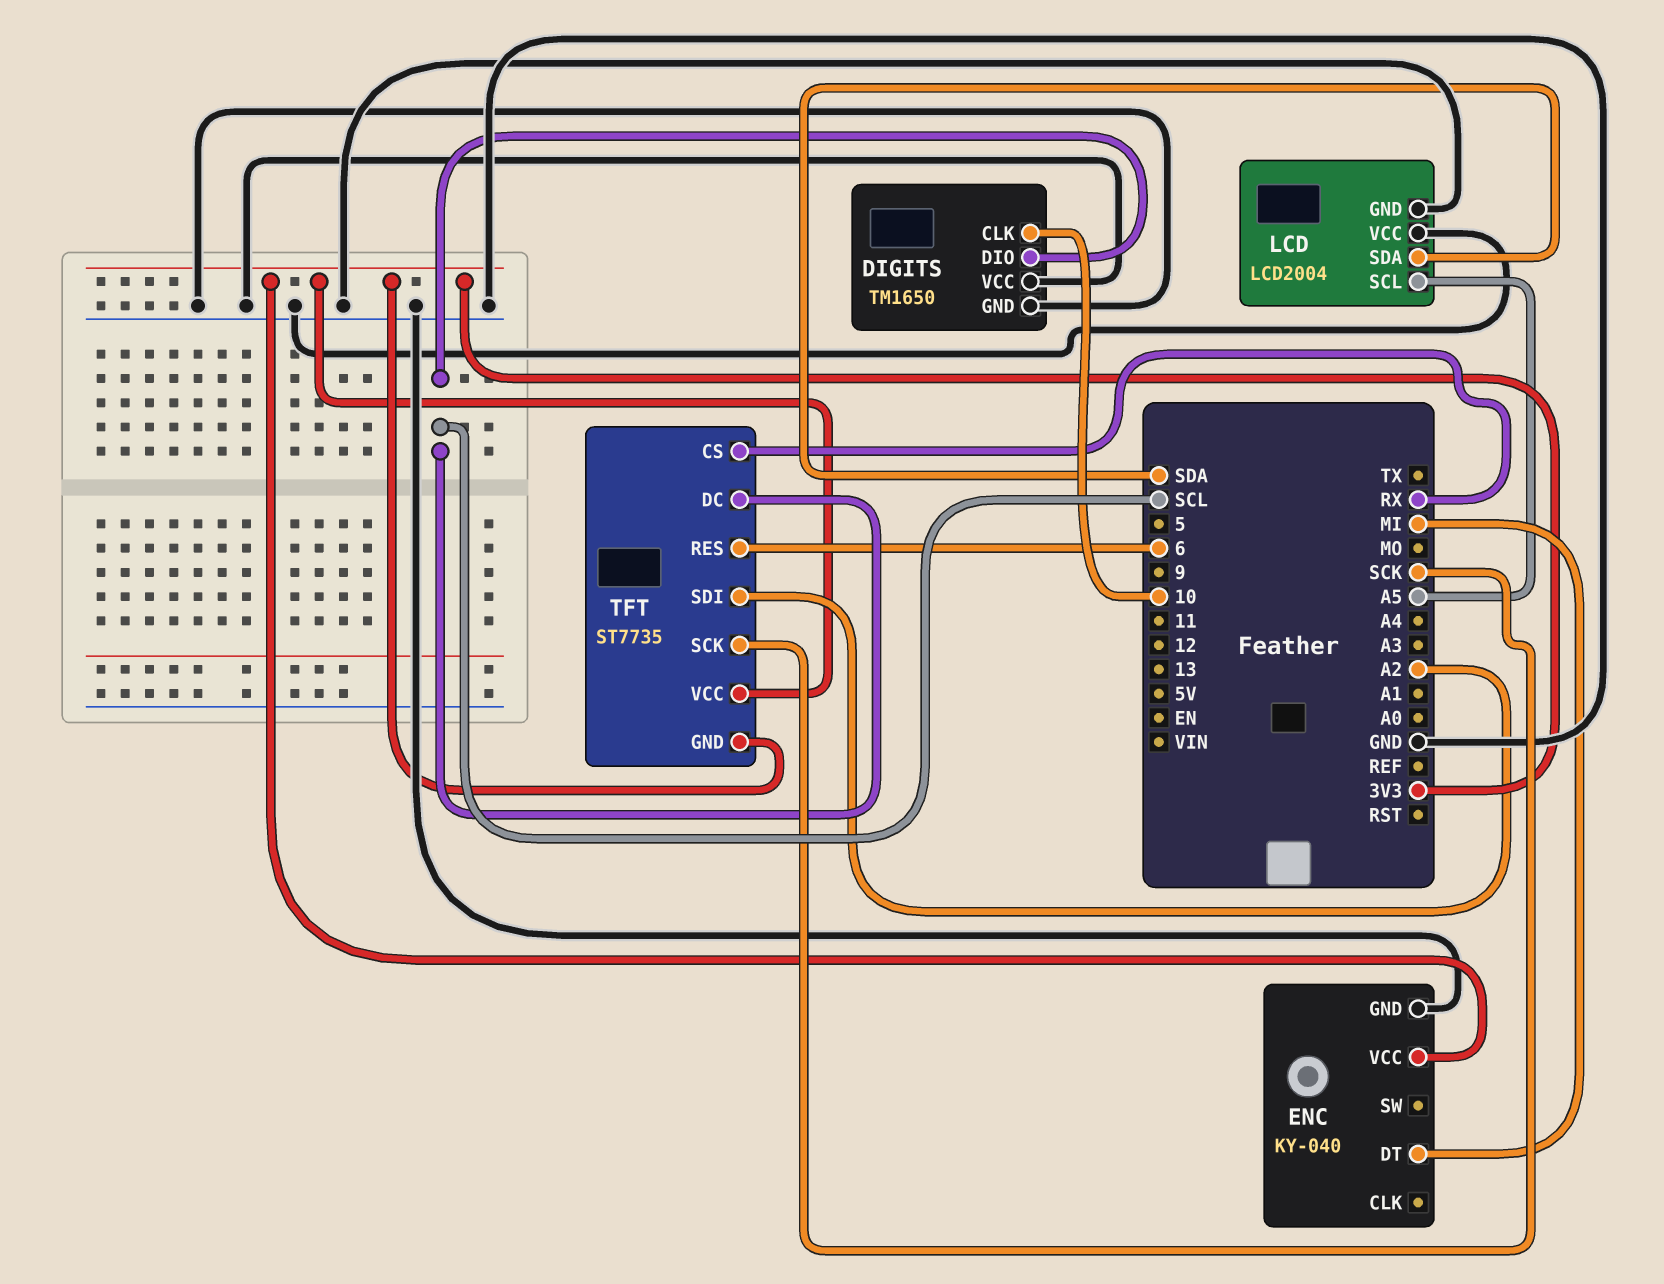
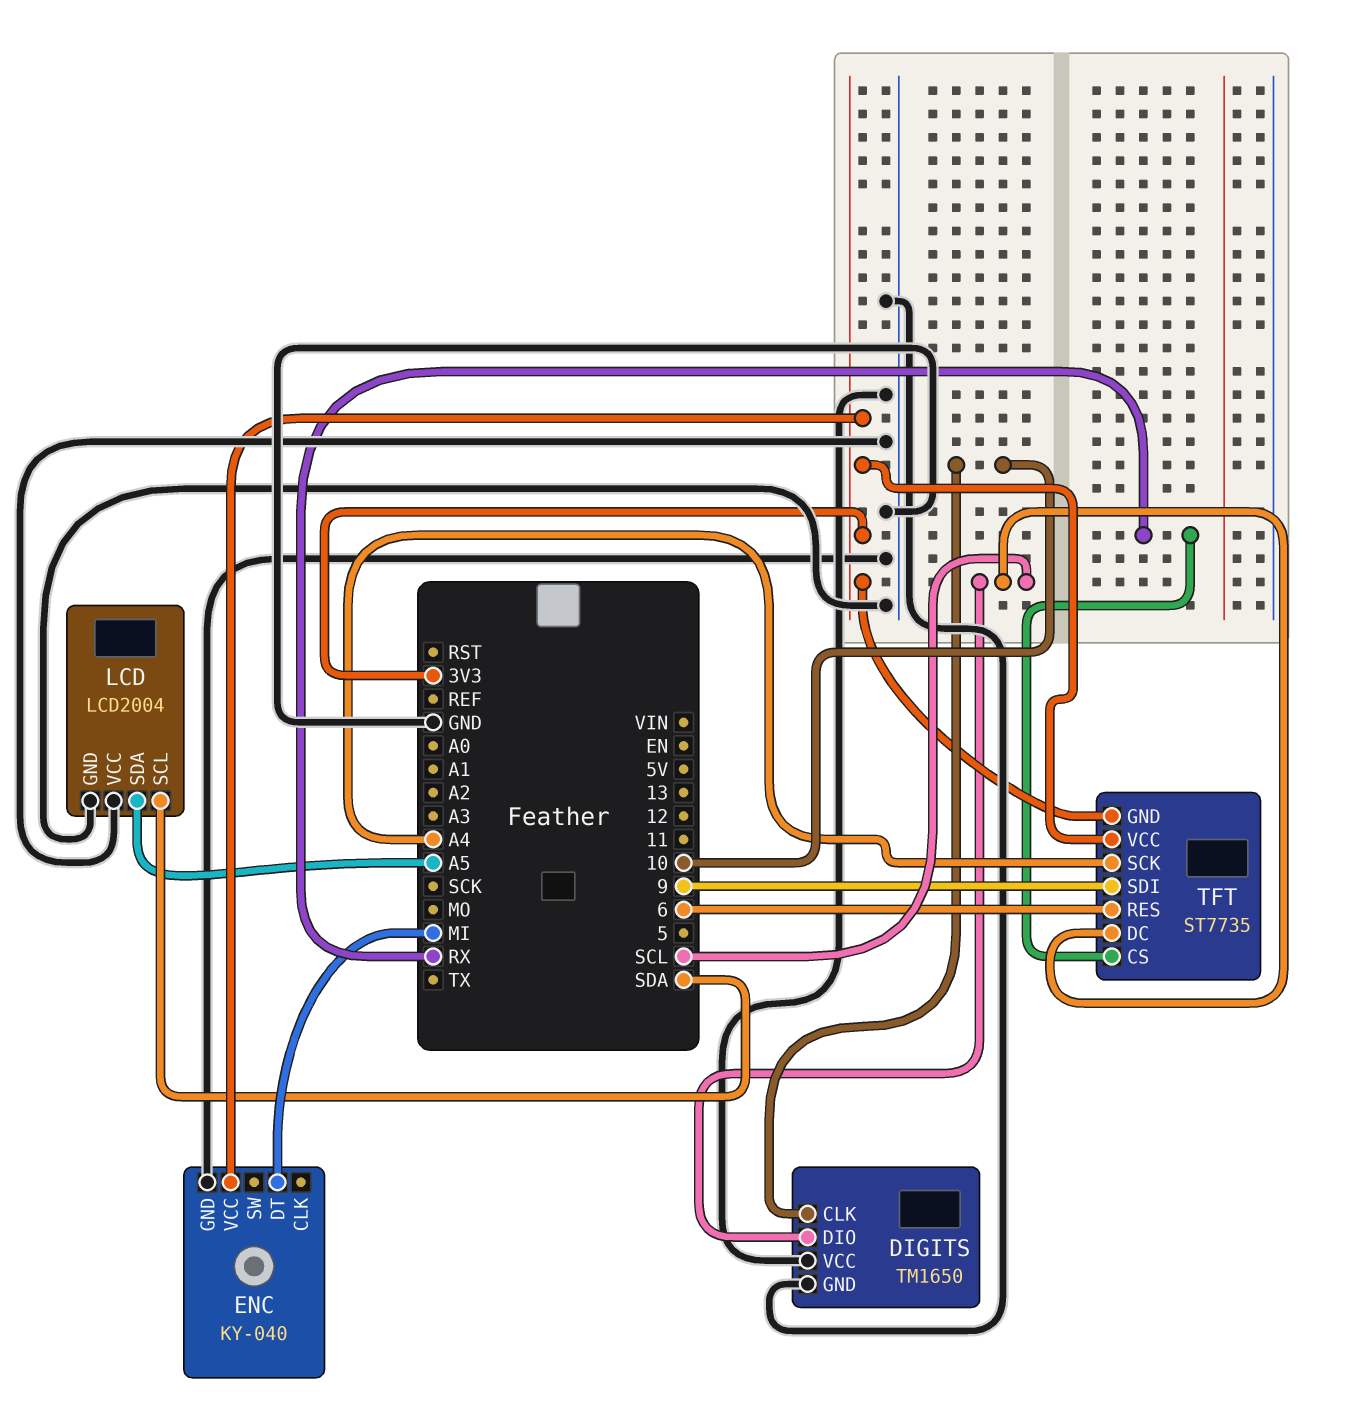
LCD pin SCL: A5 -> SDA
LCD pin SDA: SDA -> A5
TFT pin SCK: SCK -> A4
TFT pin SDI: A2 -> 9

